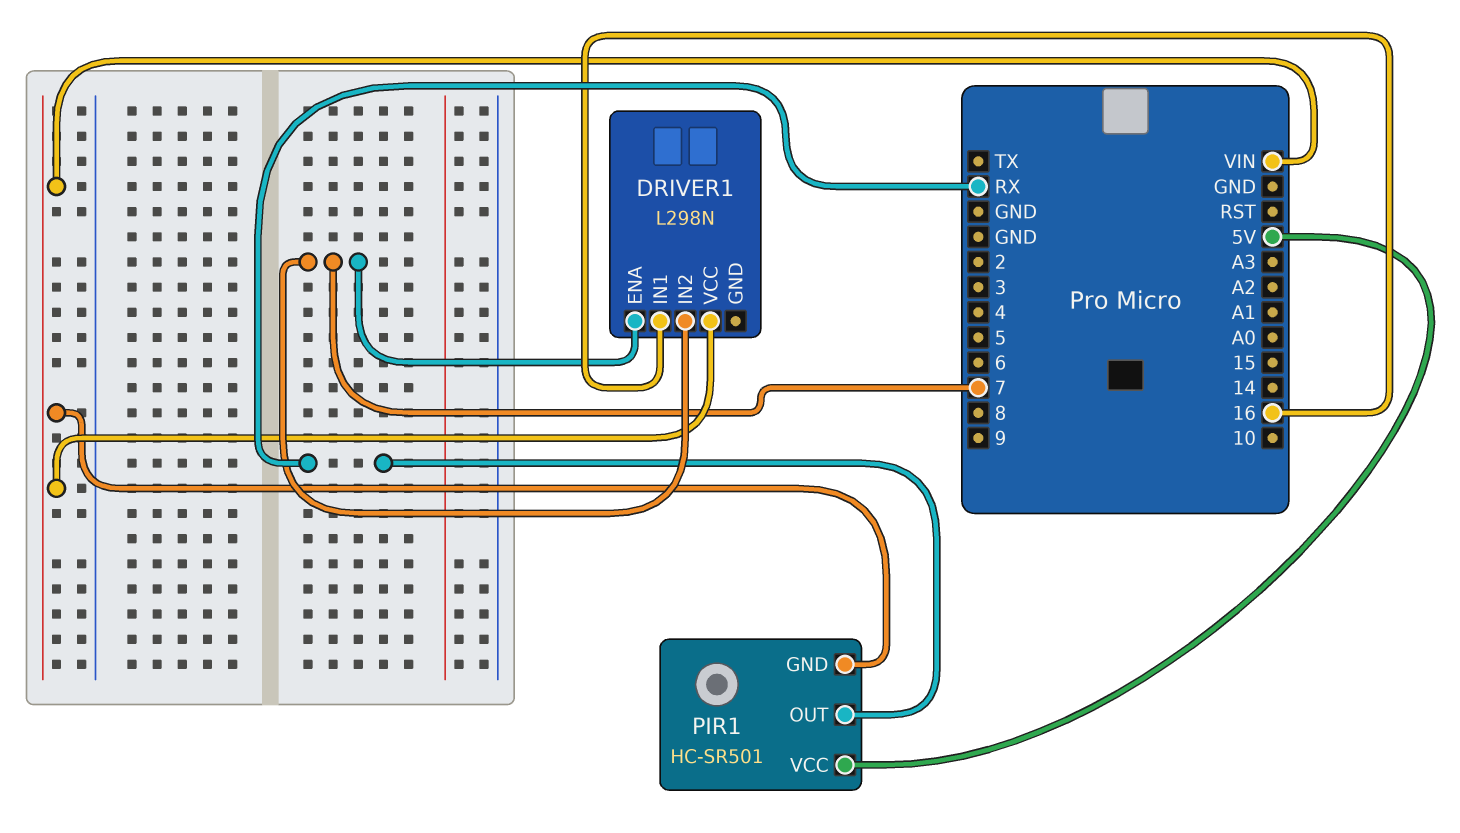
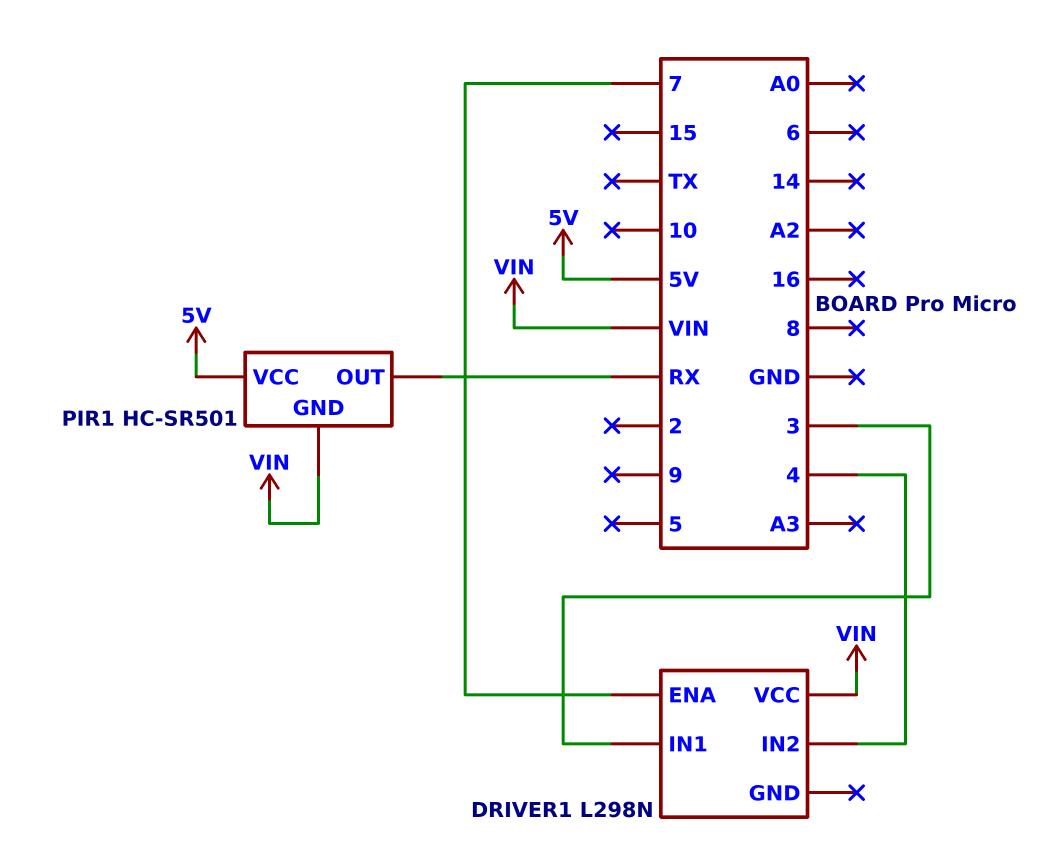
DRIVER1 pin IN1: 16 -> 3
DRIVER1 pin IN2: 7 -> 4

